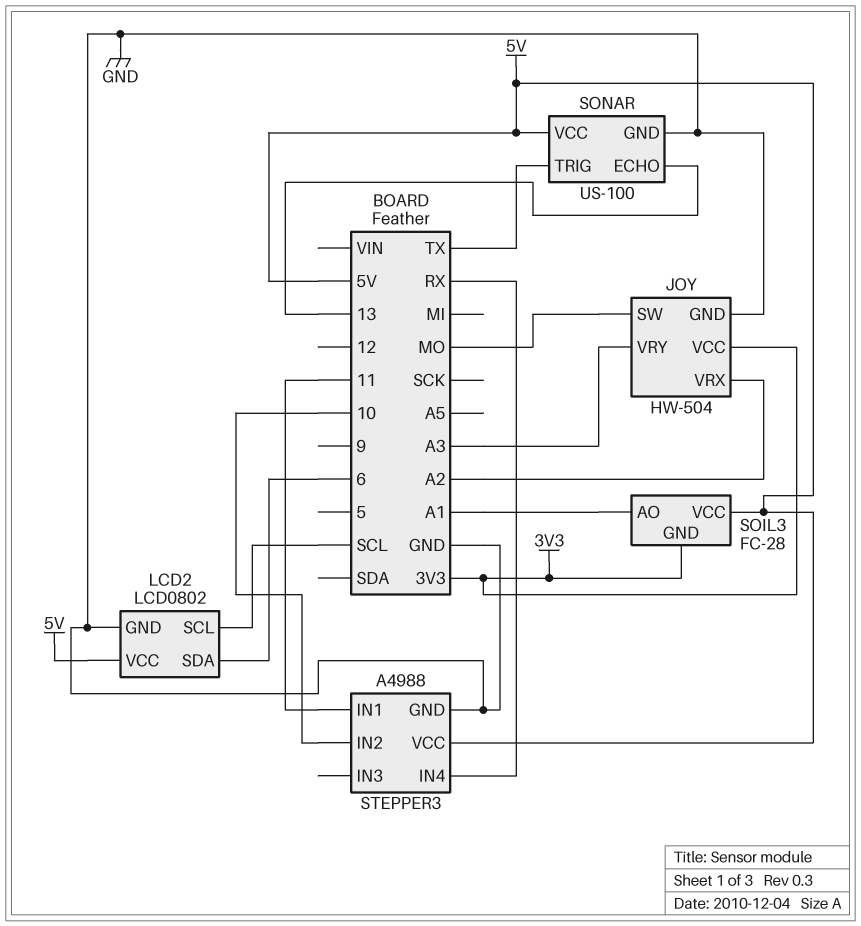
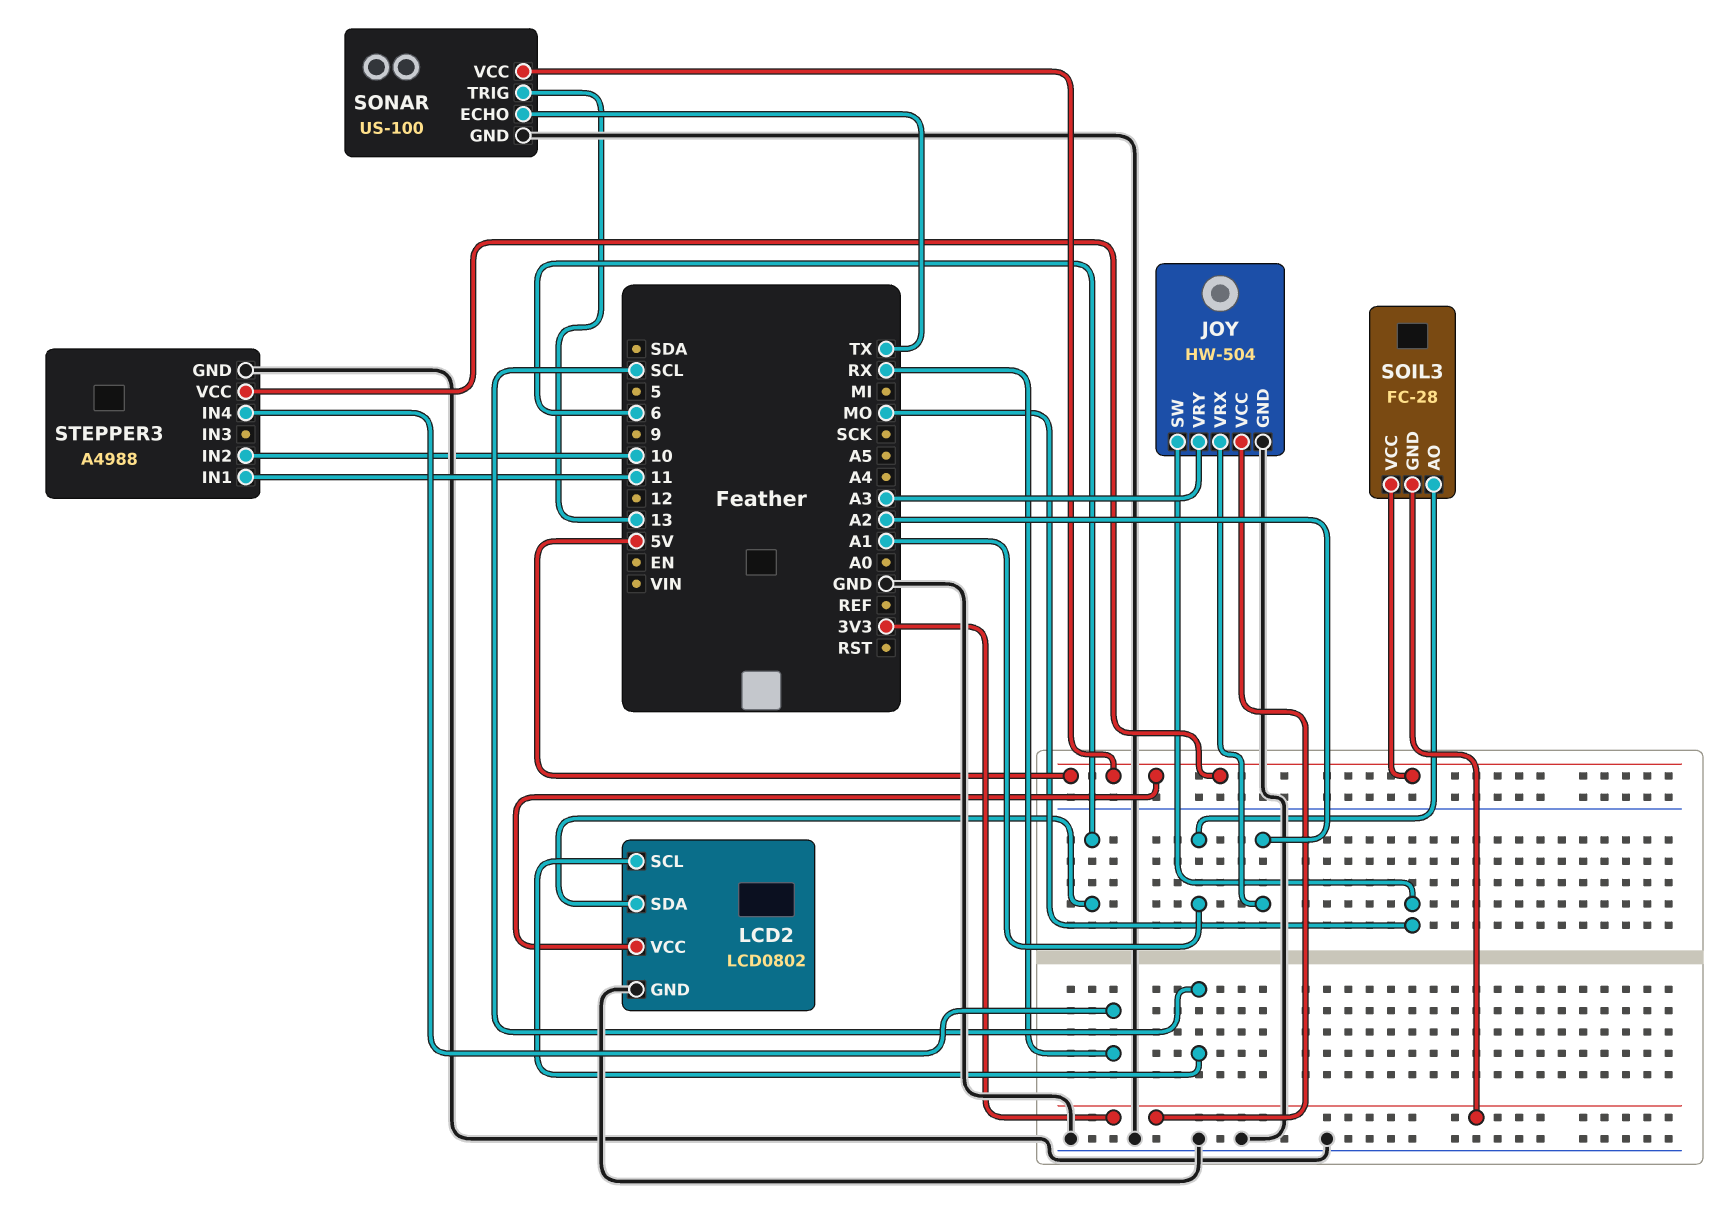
SONAR pin ECHO: 13 -> TX
SONAR pin TRIG: TX -> 13

